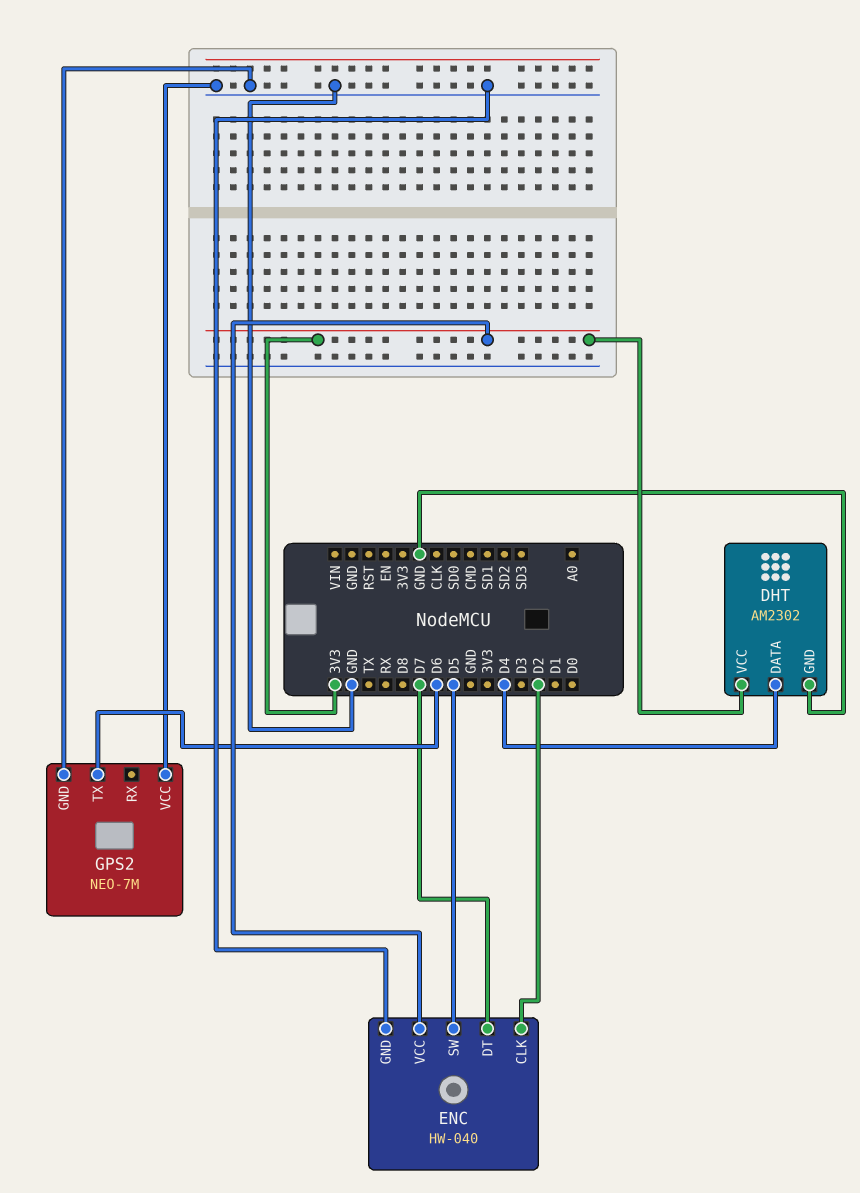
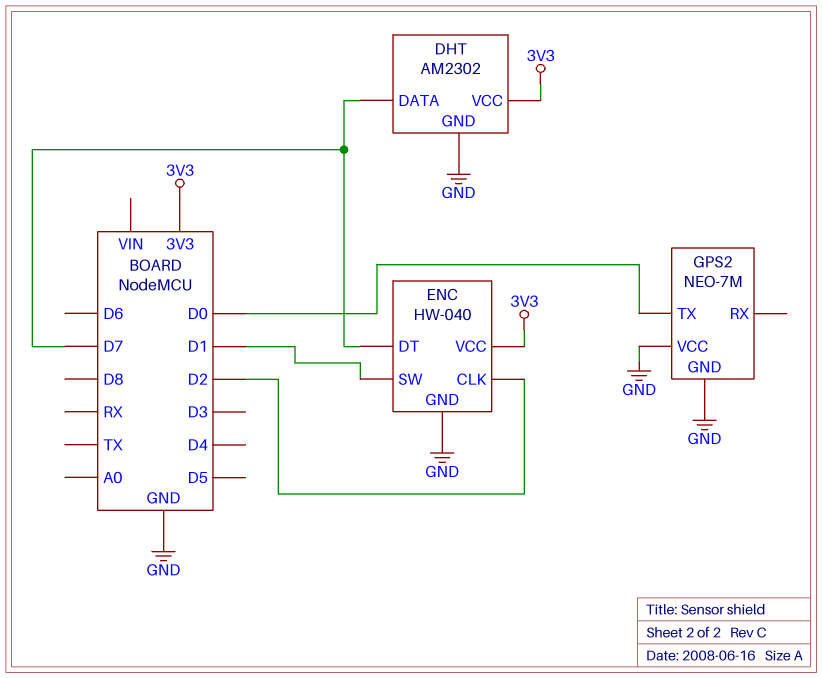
DHT pin DATA: D4 -> D7
ENC pin SW: D5 -> D1
GPS2 pin TX: D6 -> D0

